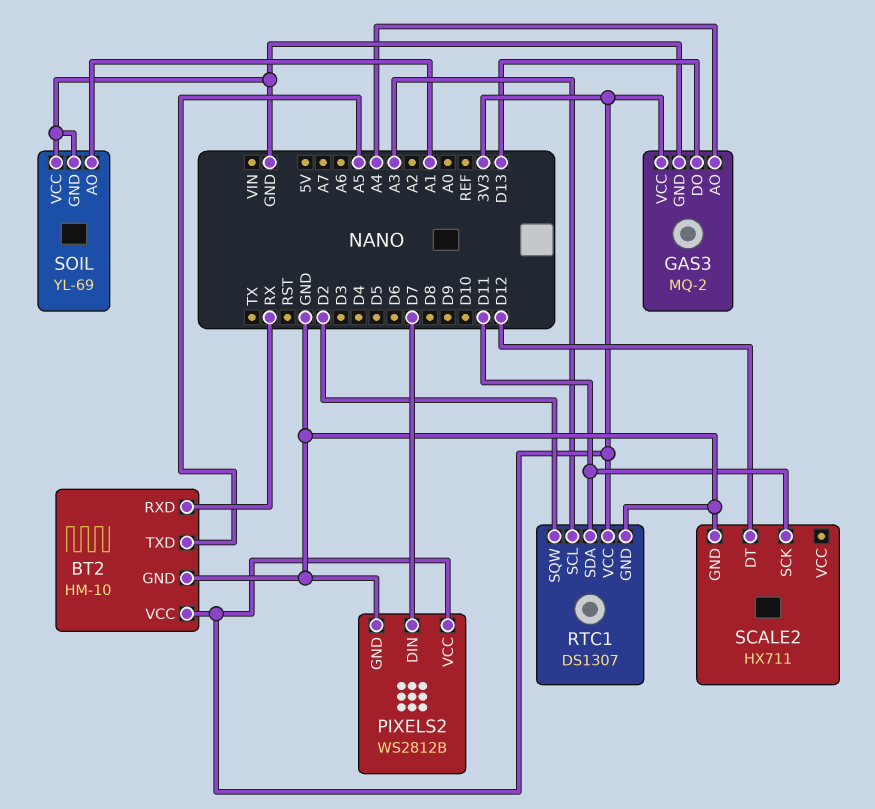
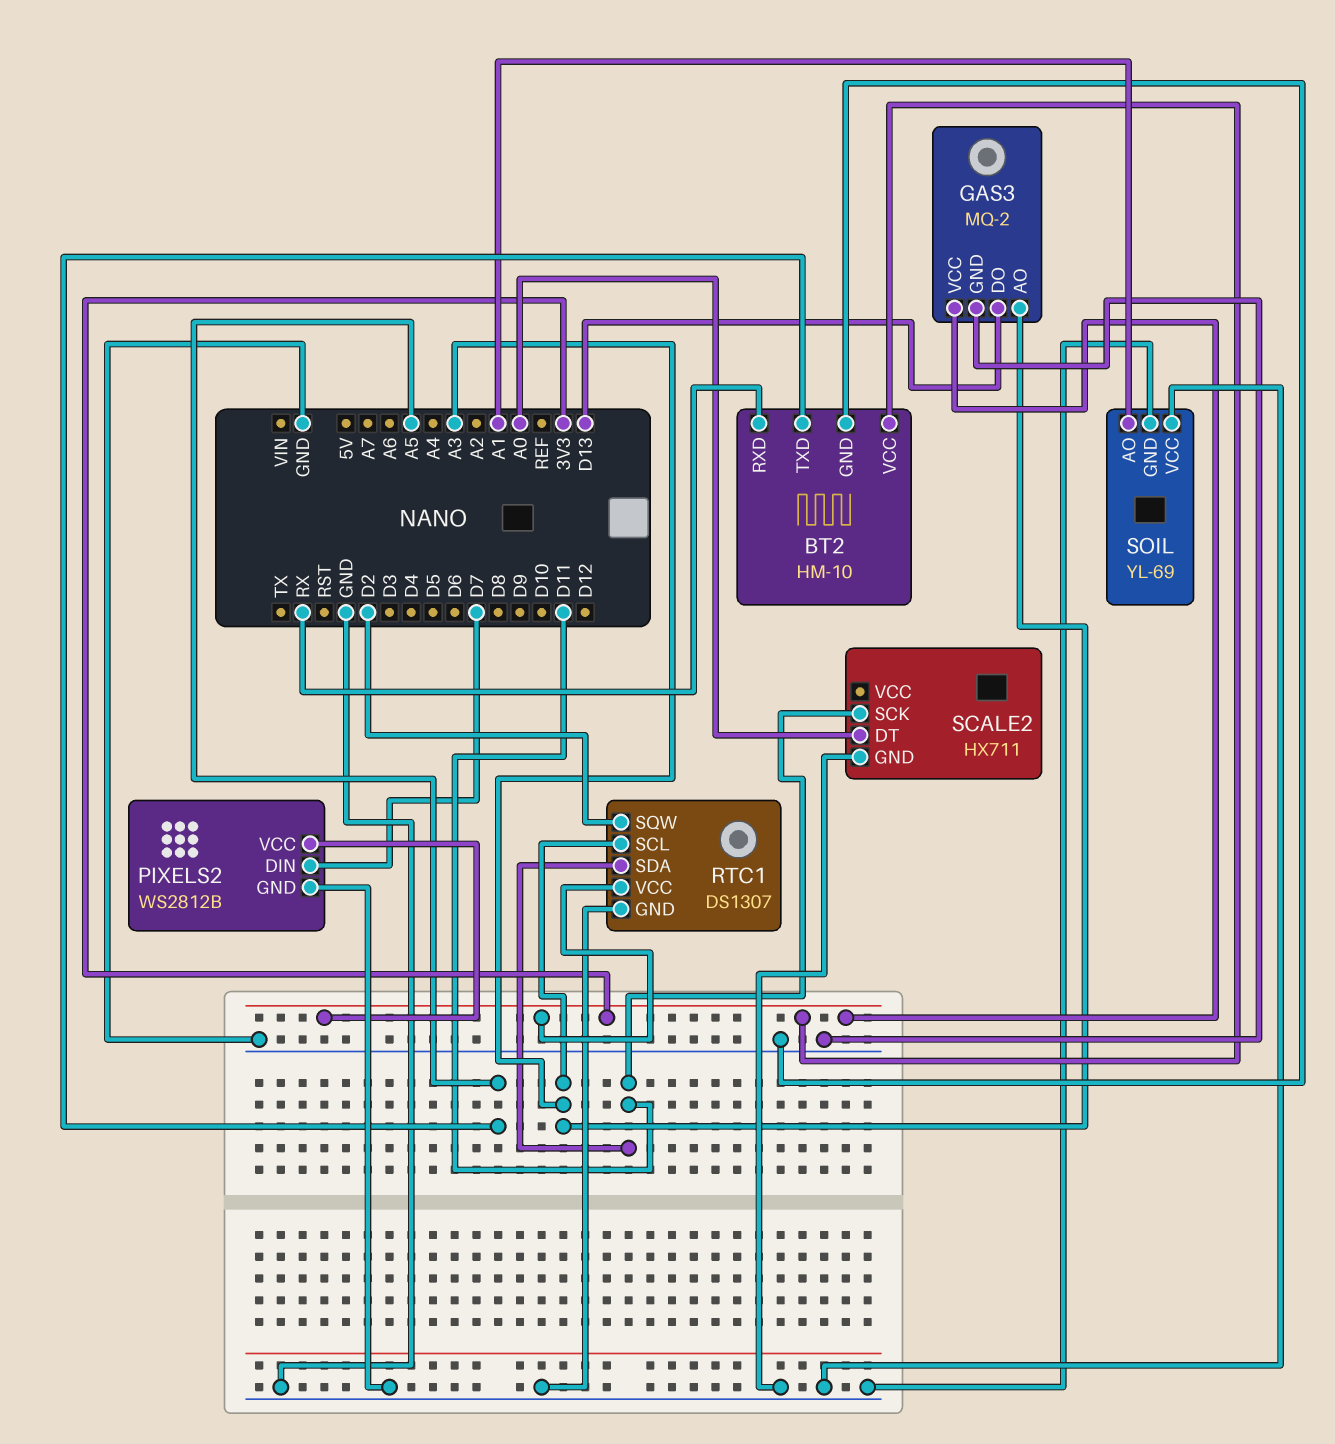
GAS3 pin AO: A4 -> A3
SCALE2 pin DT: D12 -> A0

